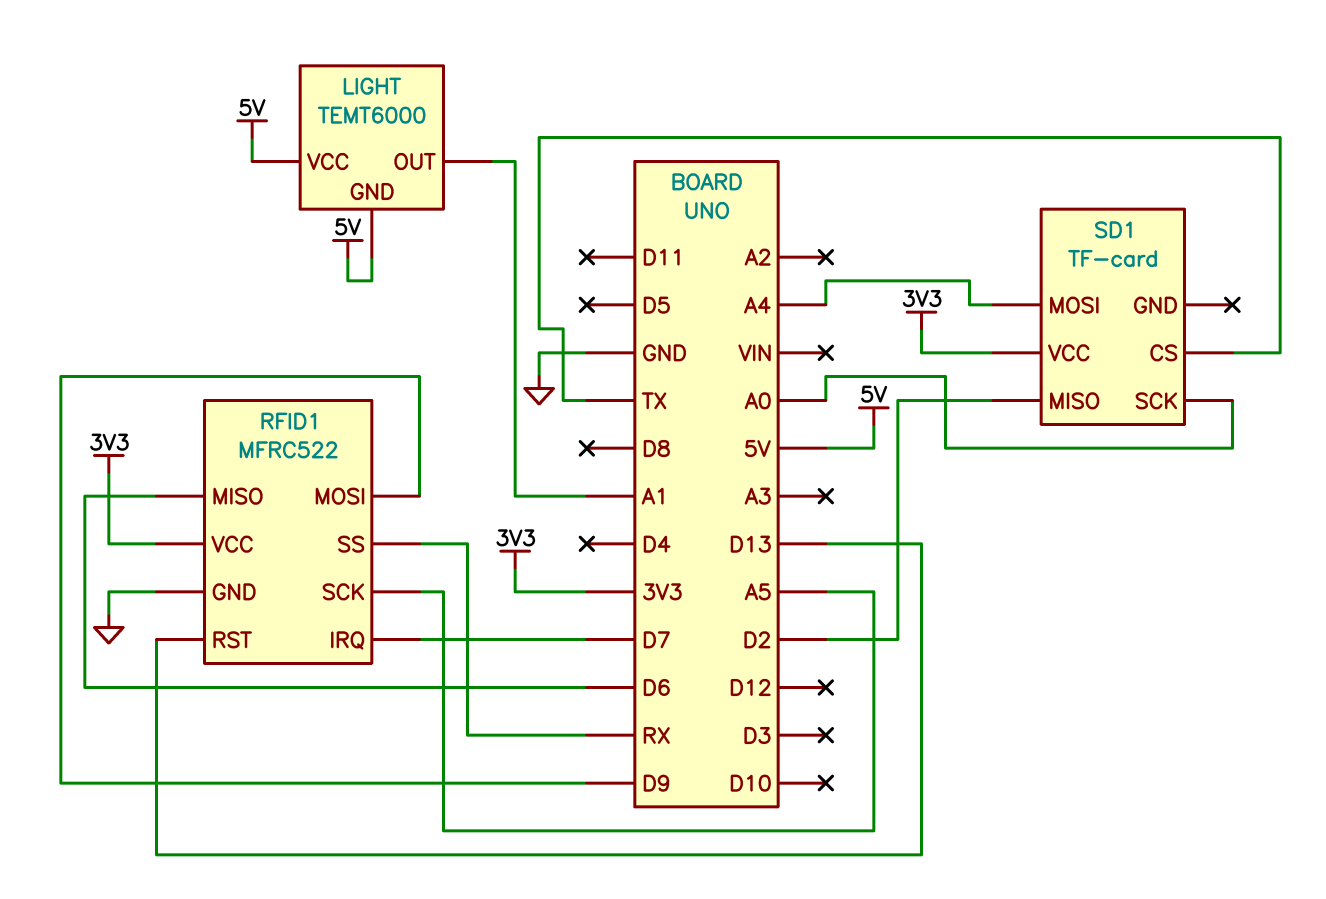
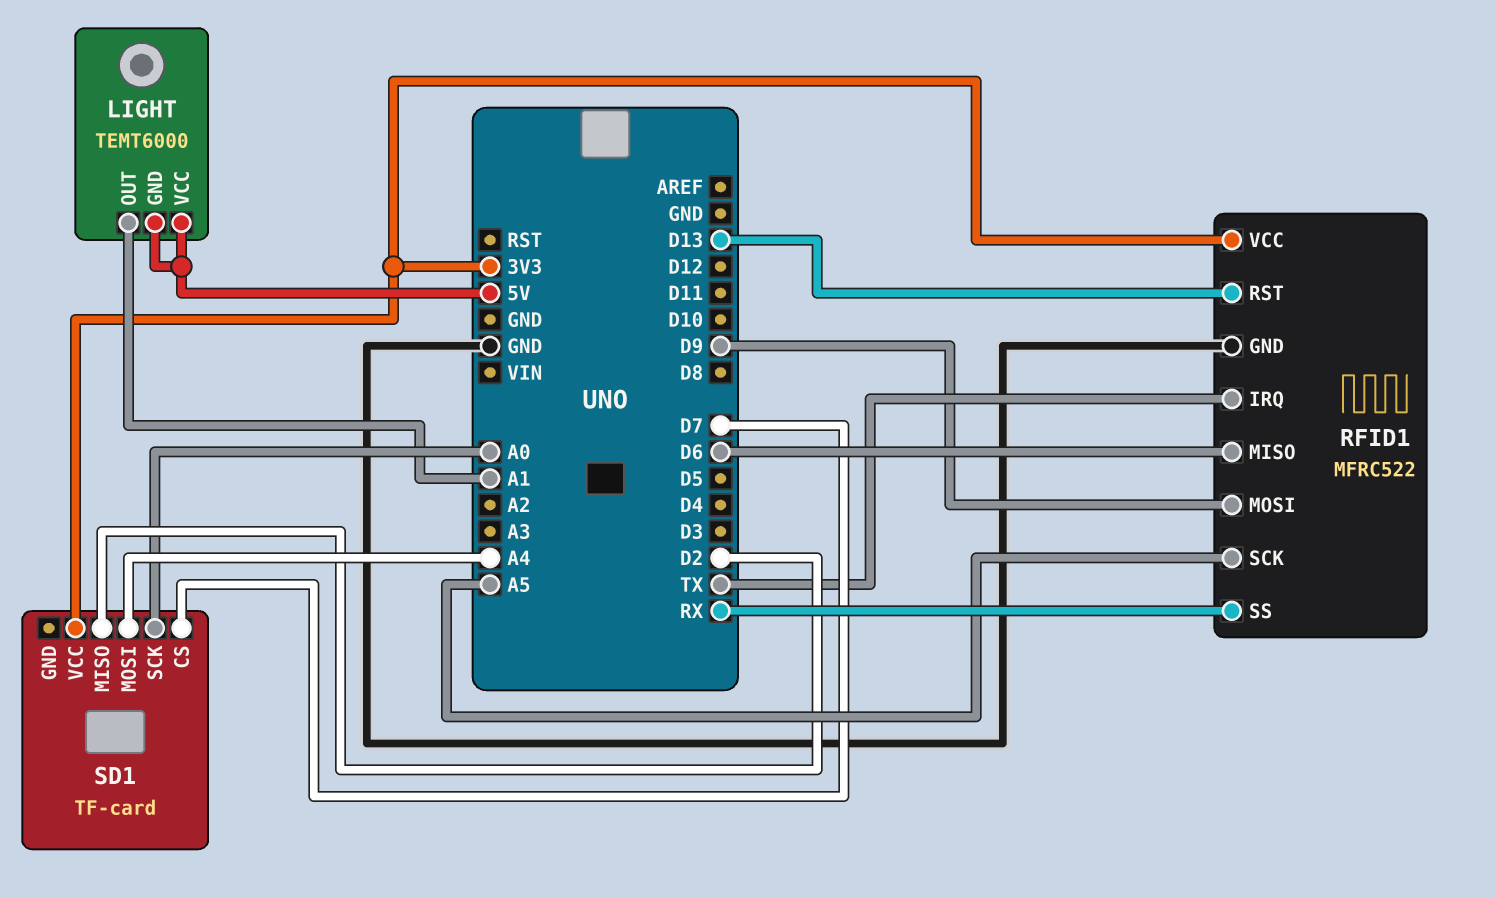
RFID1 pin IRQ: D7 -> TX
SD1 pin CS: TX -> D7

